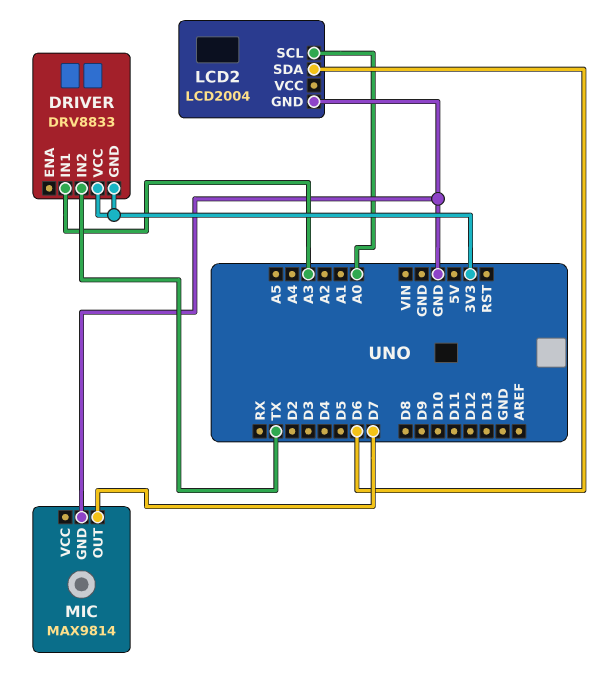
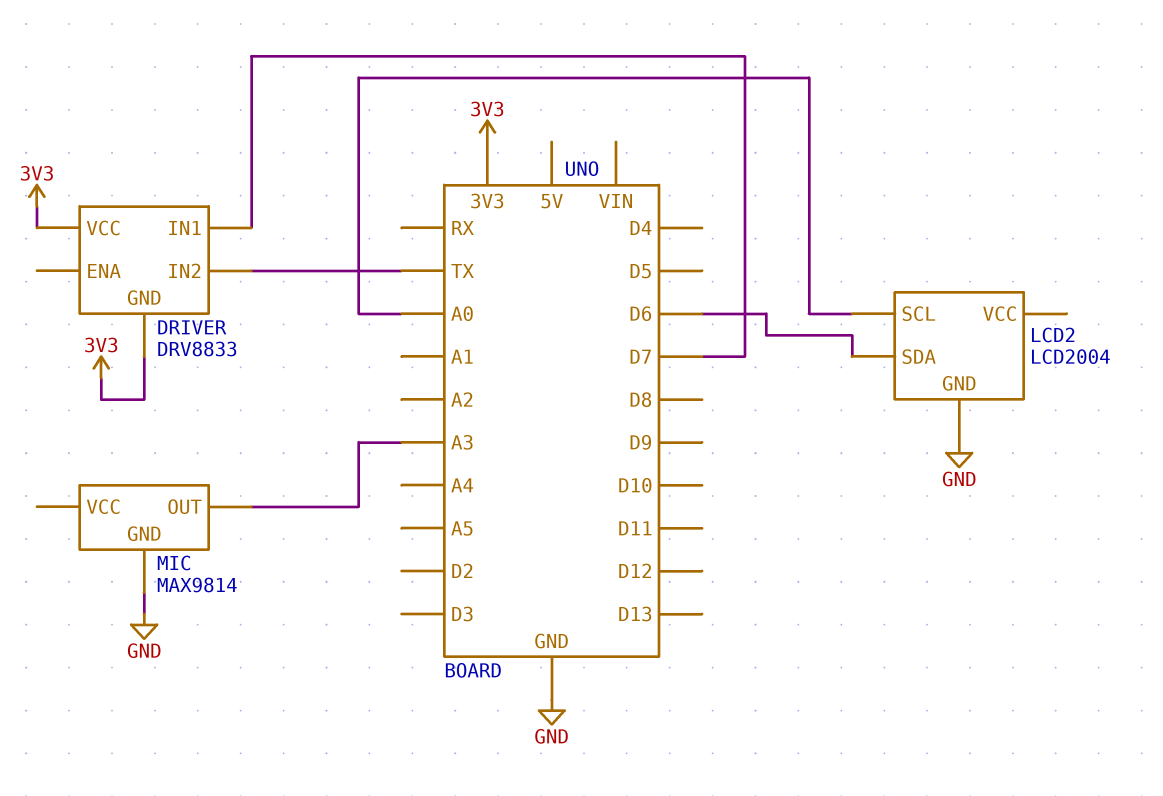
DRIVER pin IN1: A3 -> D7
MIC pin OUT: D7 -> A3

